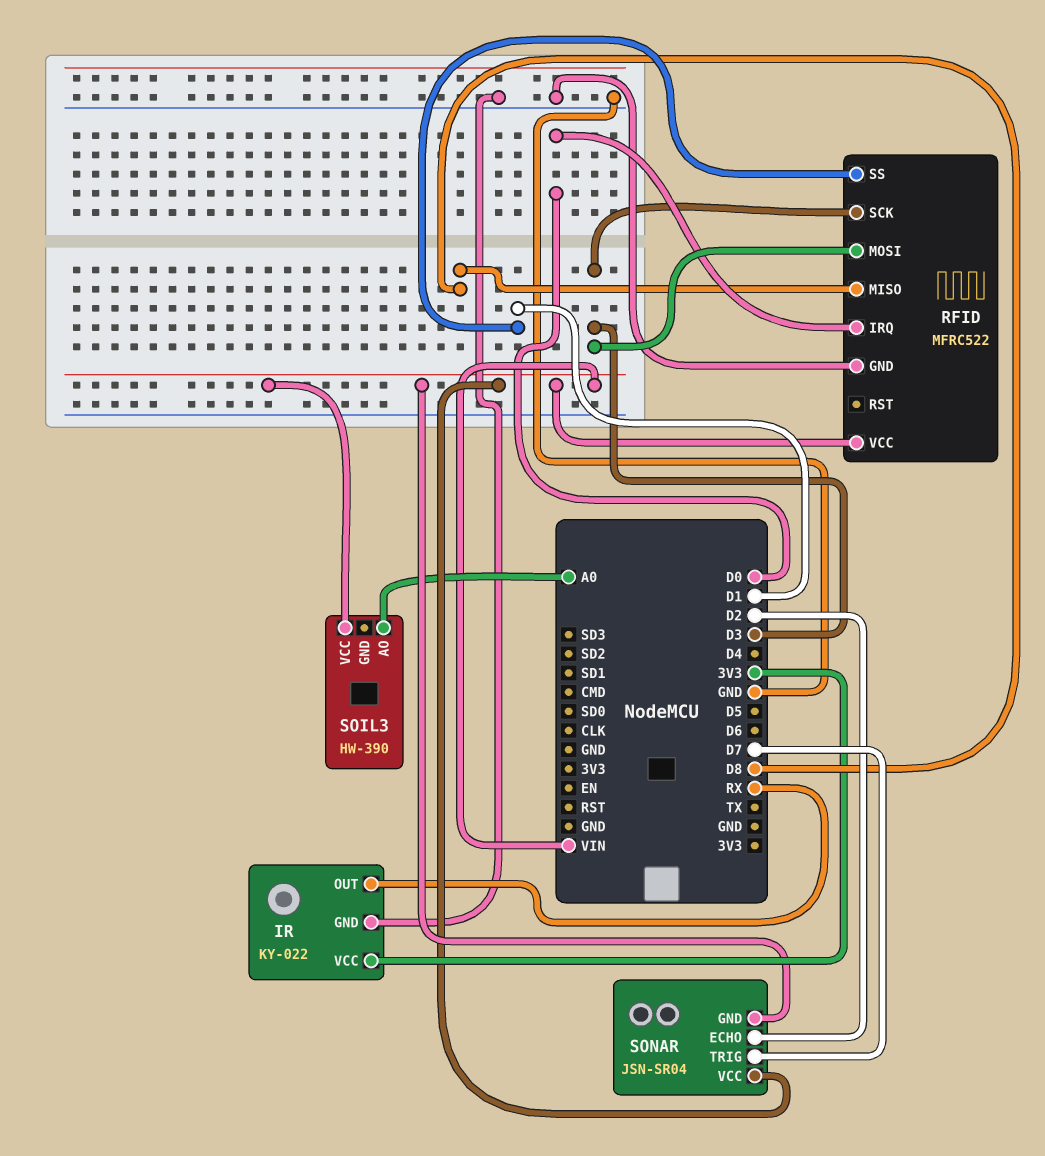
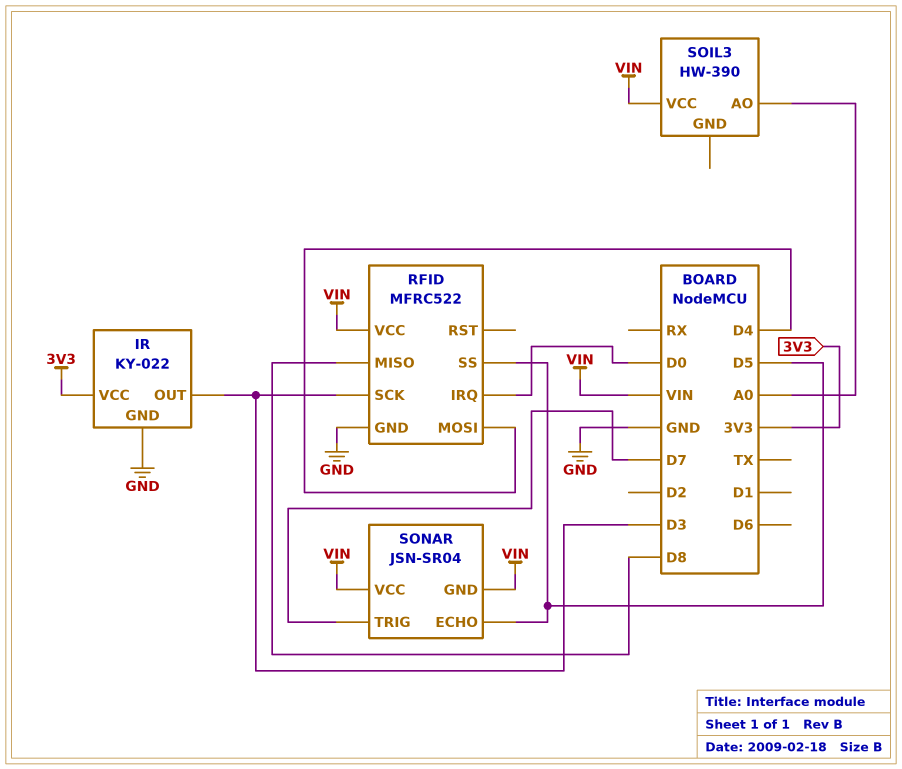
IR pin OUT: RX -> D3
RFID pin MOSI: D3 -> D4
RFID pin SS: D1 -> D5
SONAR pin ECHO: D2 -> D5

